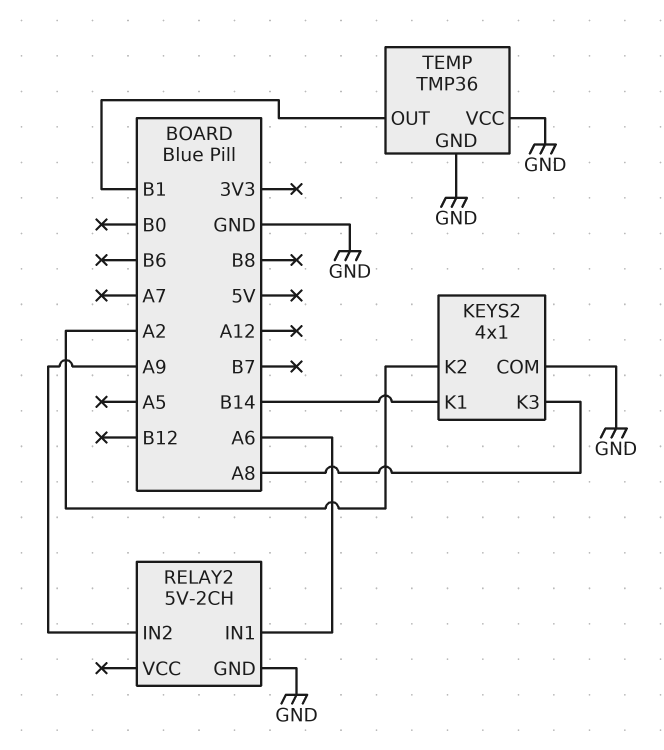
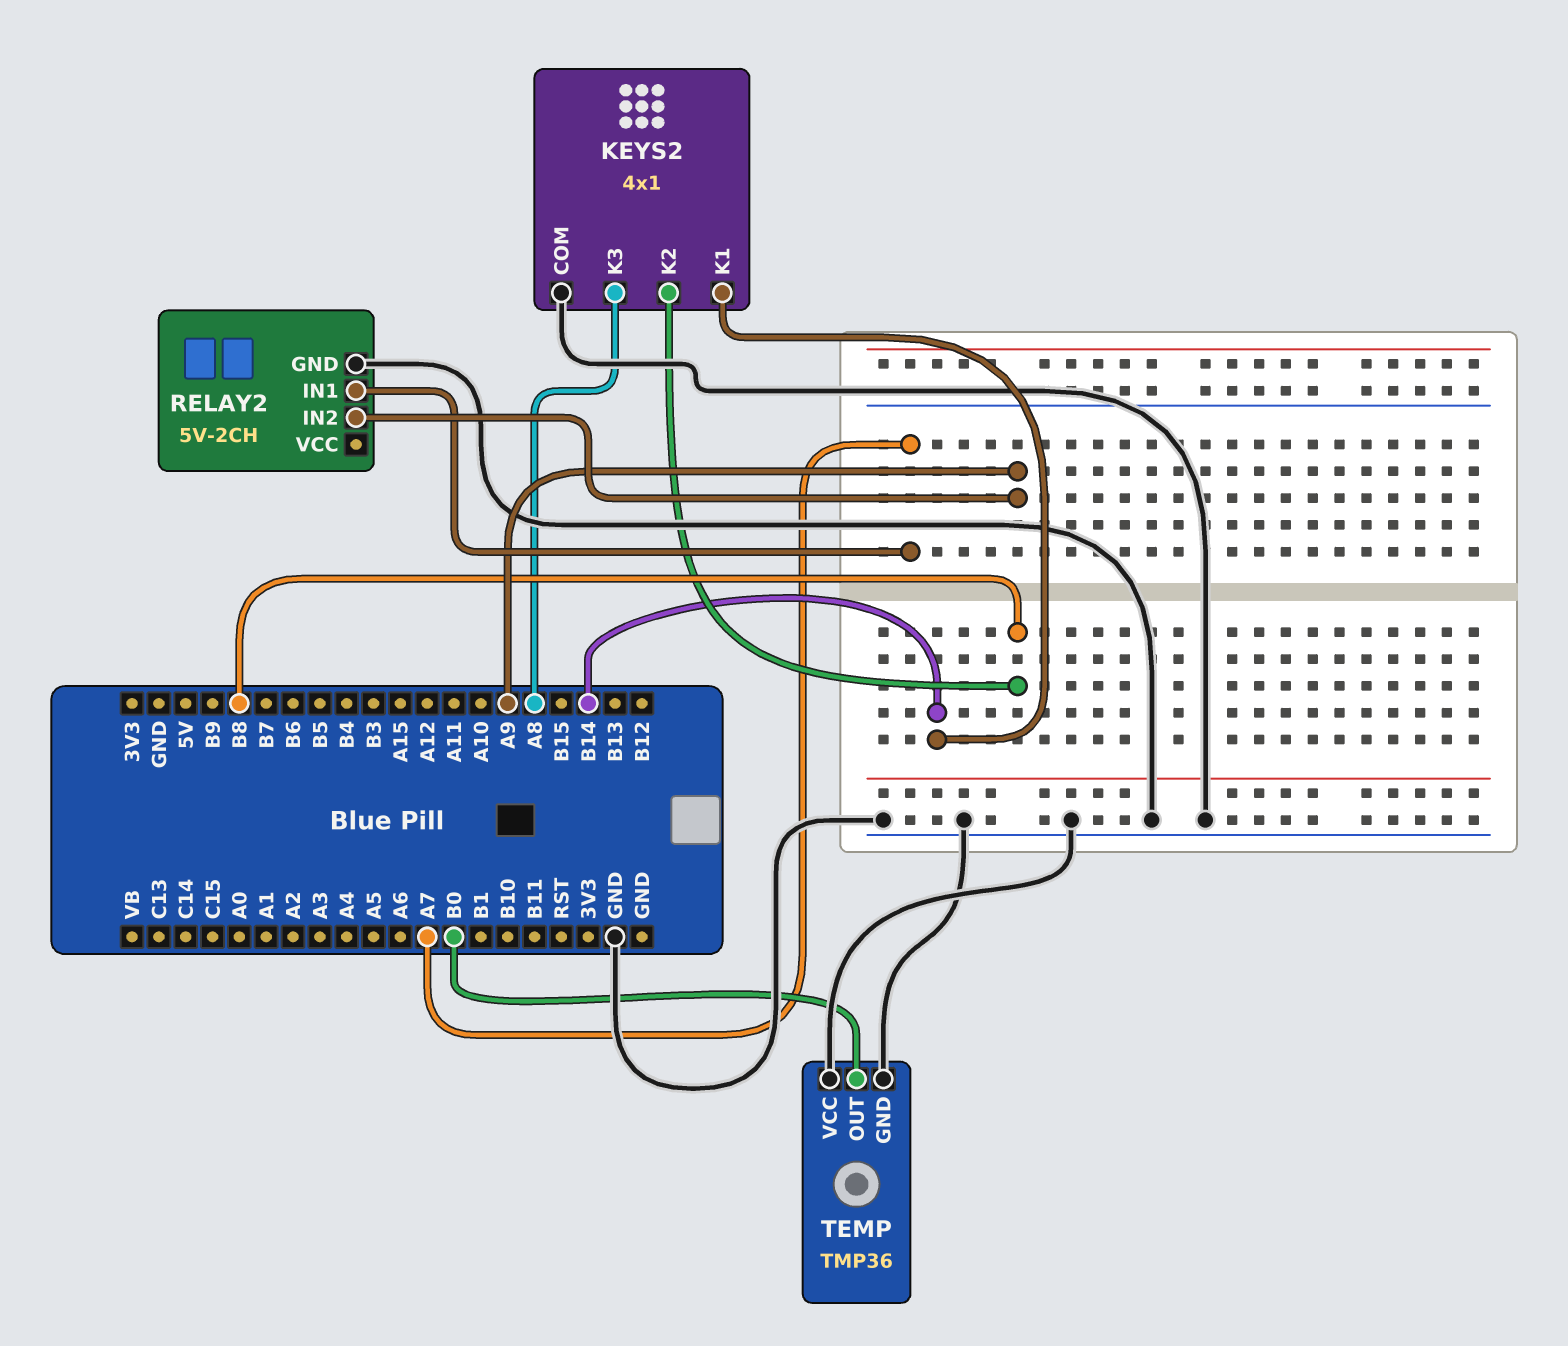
KEYS2 pin K2: A2 -> B8
RELAY2 pin IN1: A6 -> A7
TEMP pin OUT: B1 -> B0

